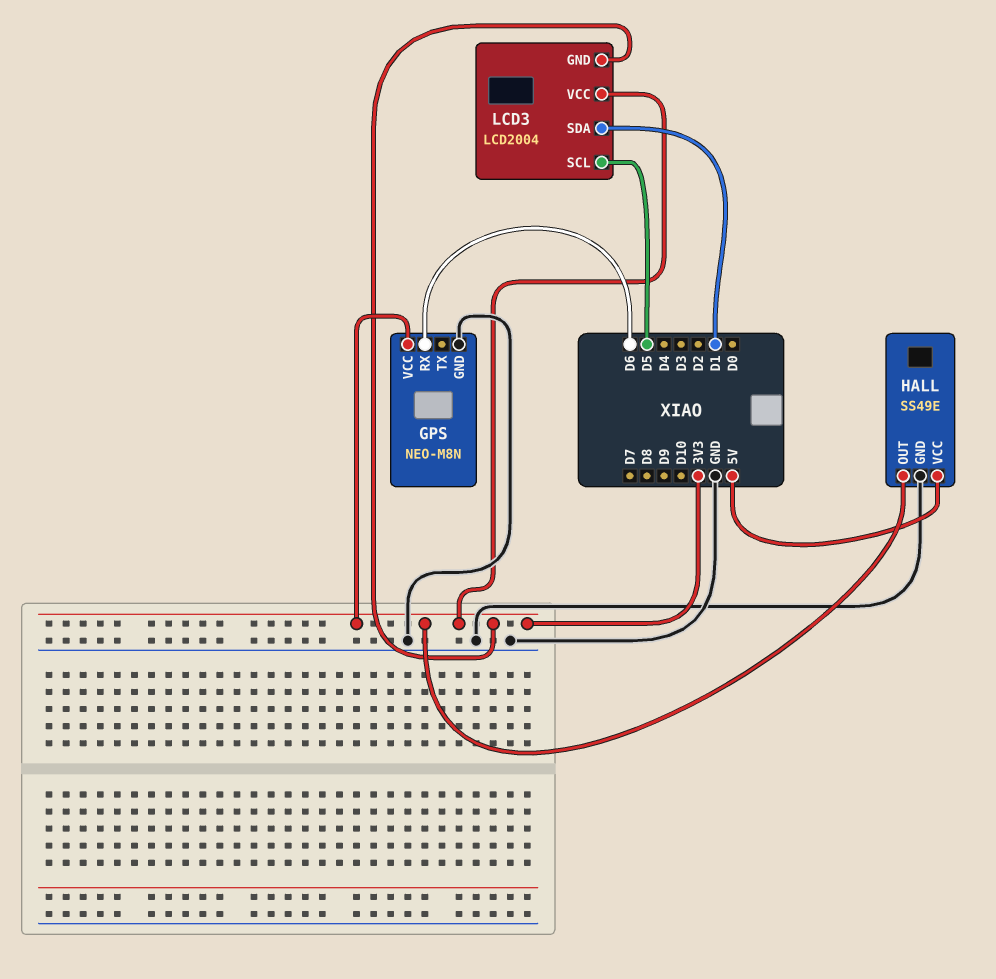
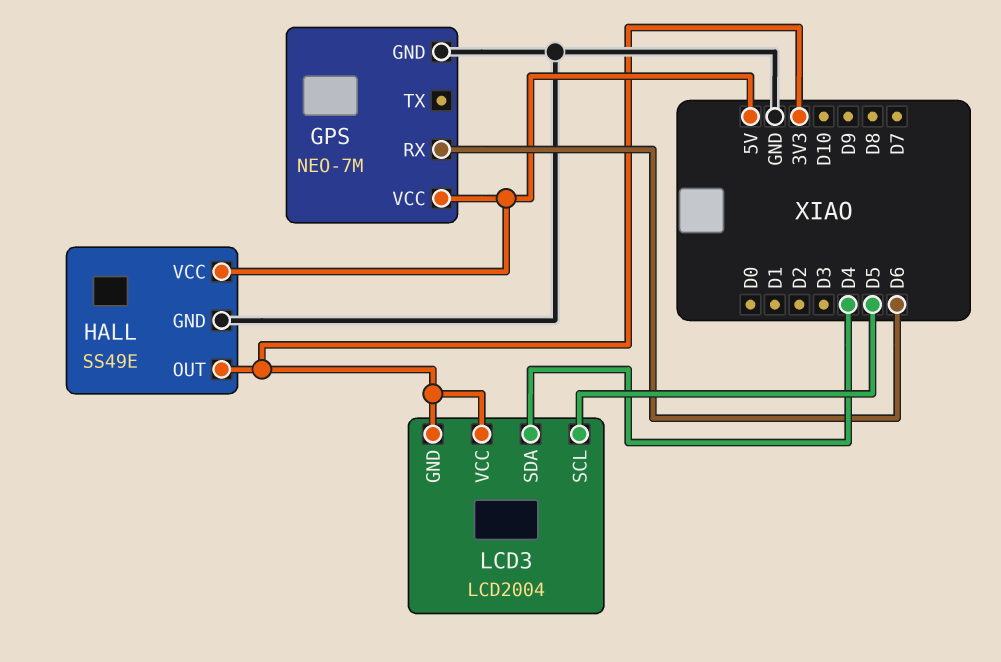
GPS: NEO-M8N -> NEO-7M
GPS pin VCC: 3V3 -> 5V
LCD3 pin SDA: D1 -> D4

